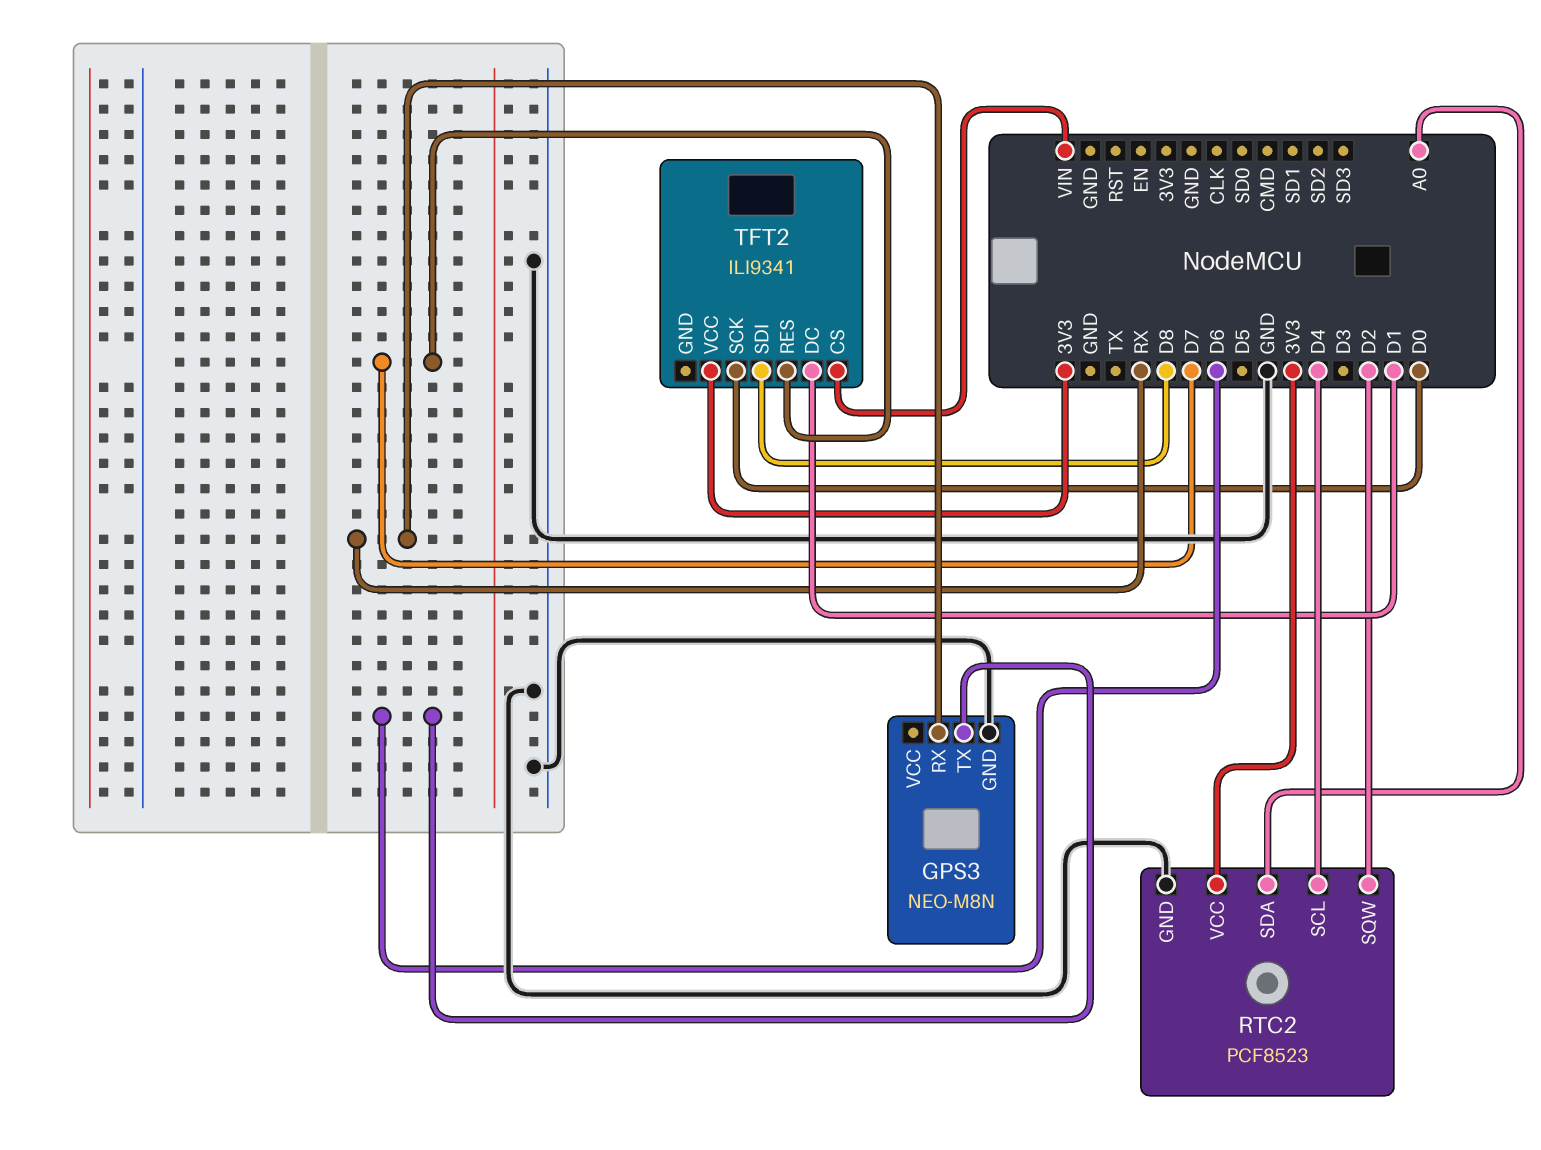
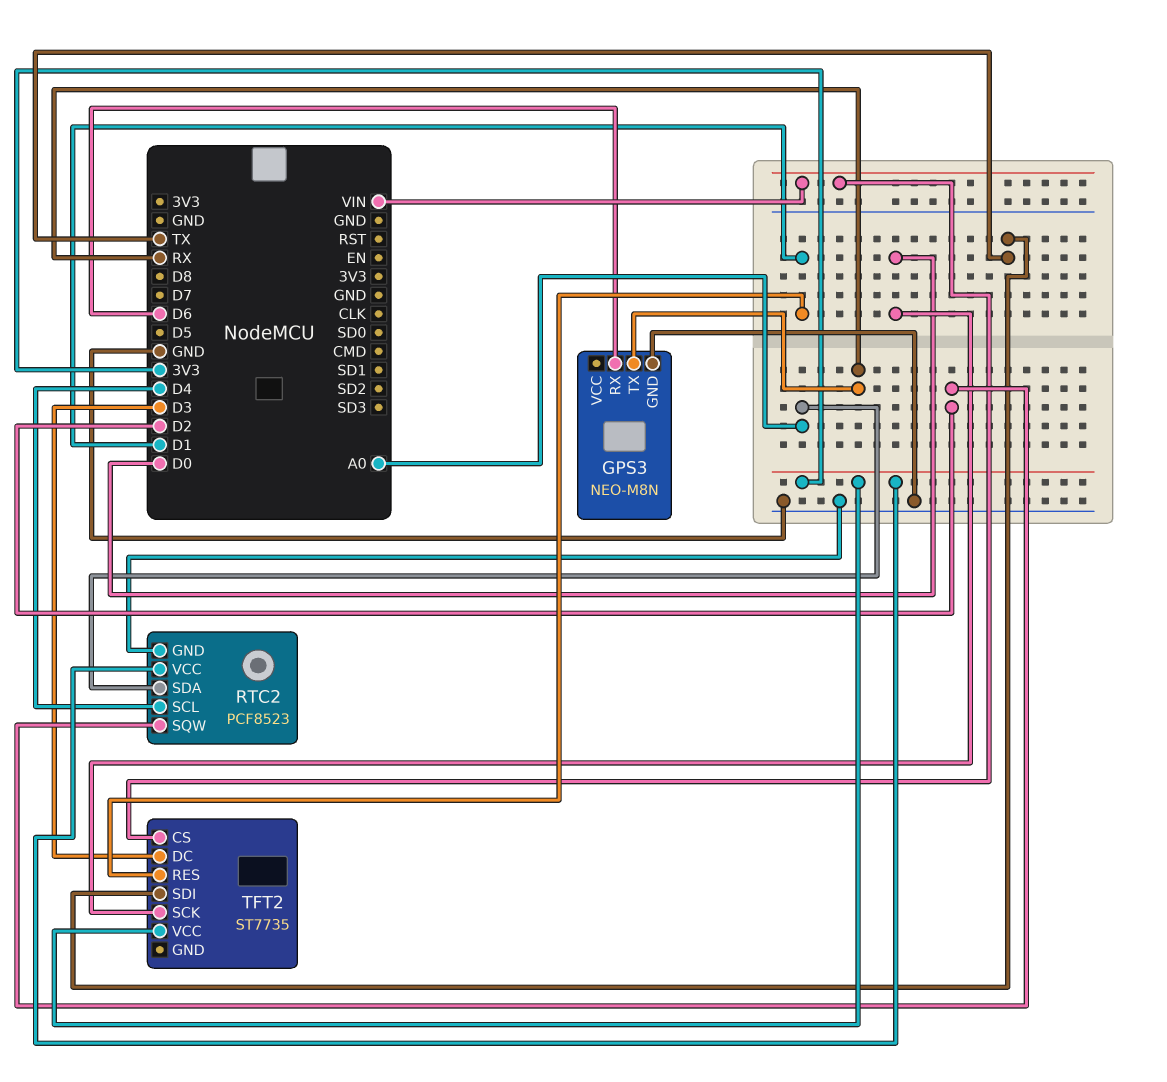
GPS3 pin RX: RX -> D6
GPS3 pin TX: D6 -> RX
TFT2: ILI9341 -> ST7735
TFT2 pin DC: D1 -> D3
TFT2 pin RES: D7 -> D1
TFT2 pin SDI: D8 -> TX

